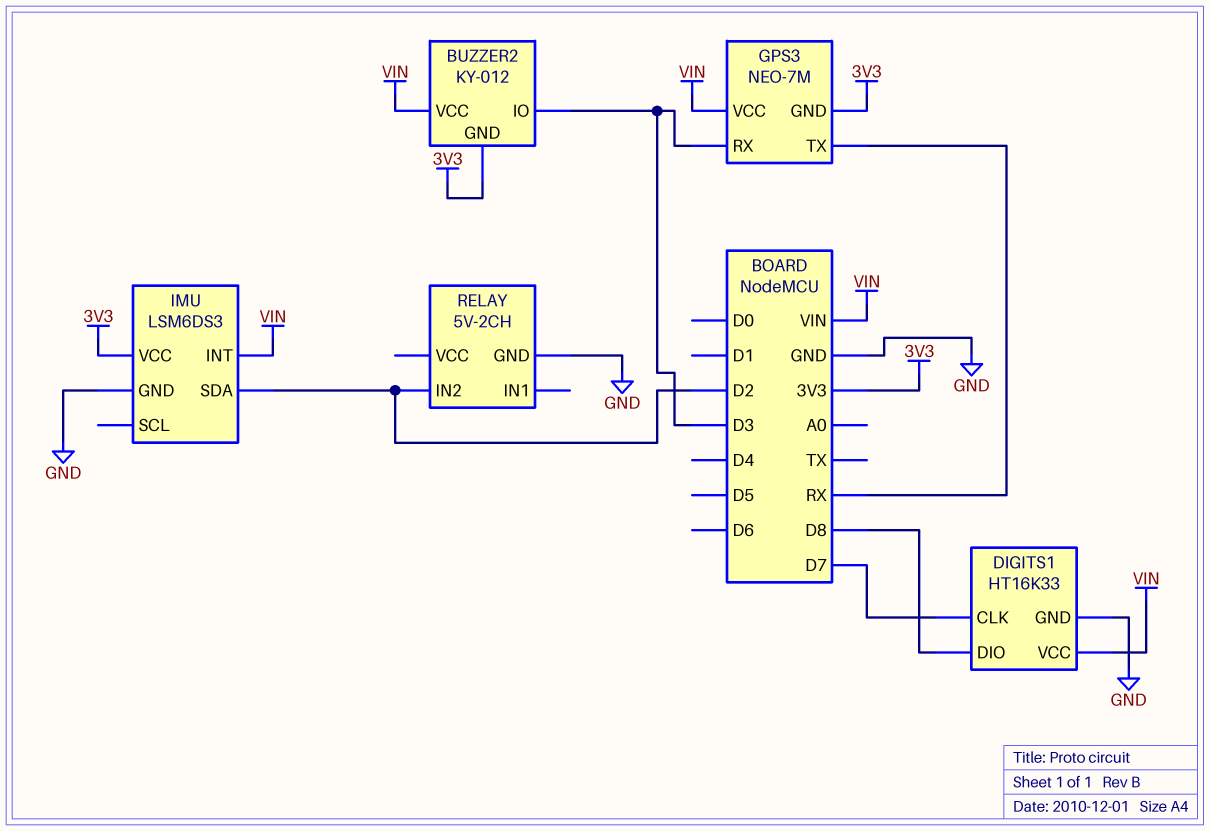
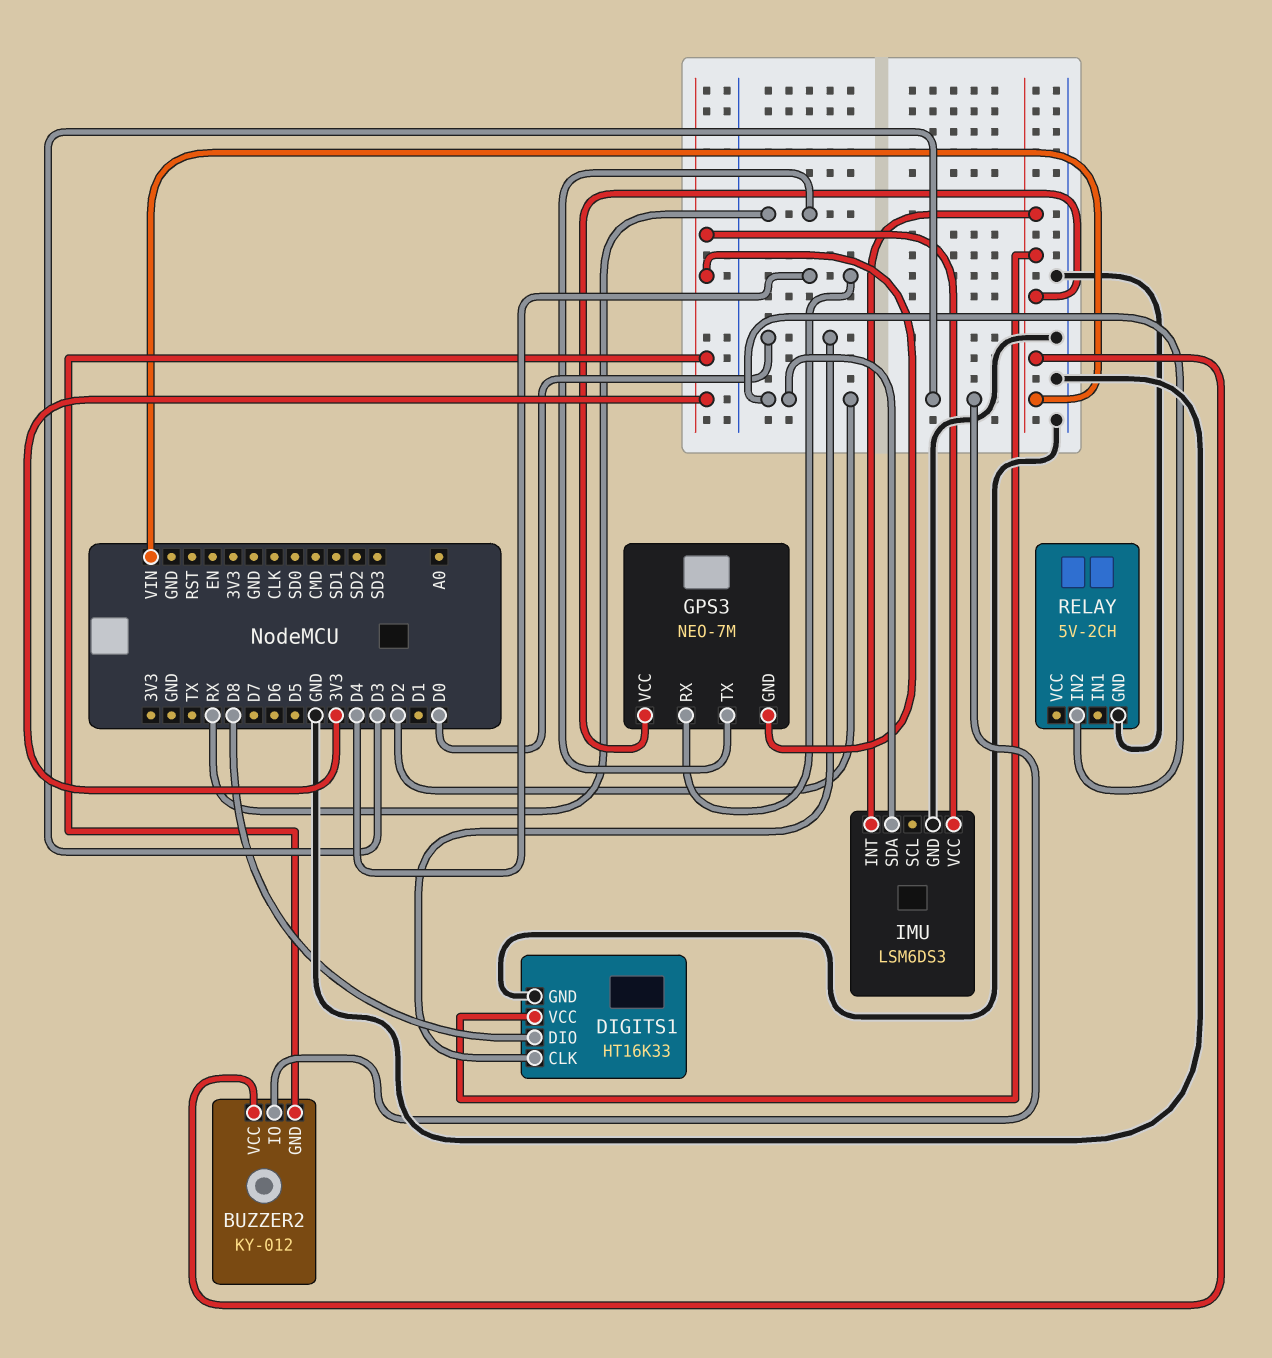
DIGITS1 pin CLK: D7 -> D0
GPS3 pin RX: D3 -> D4

